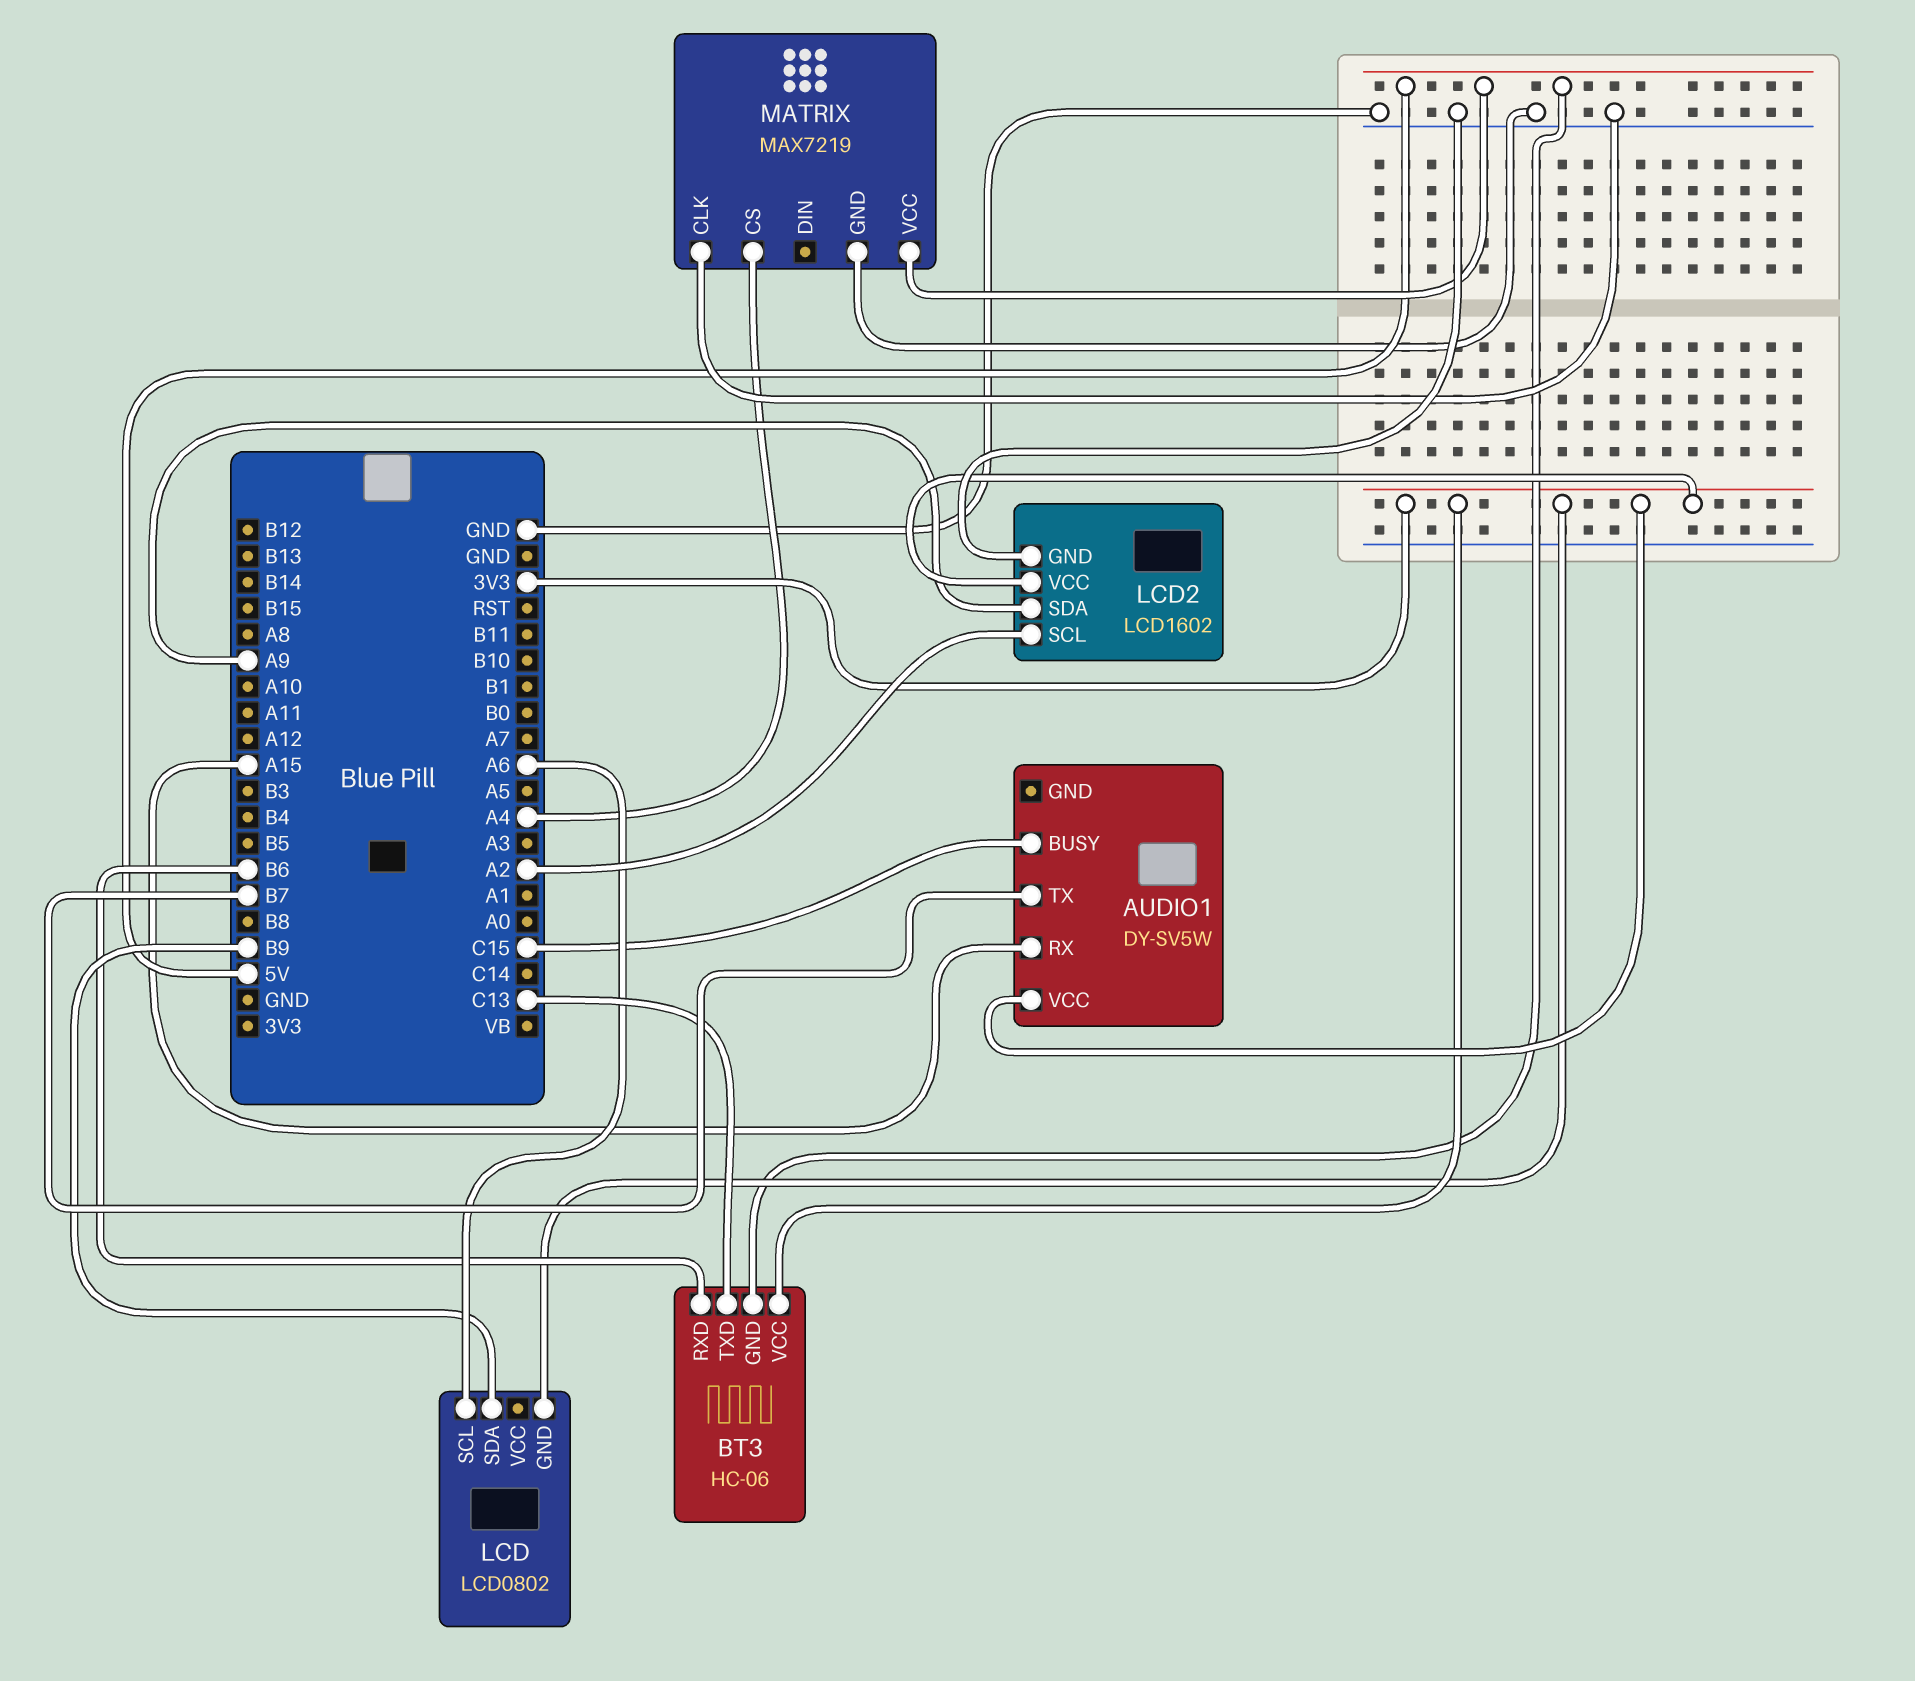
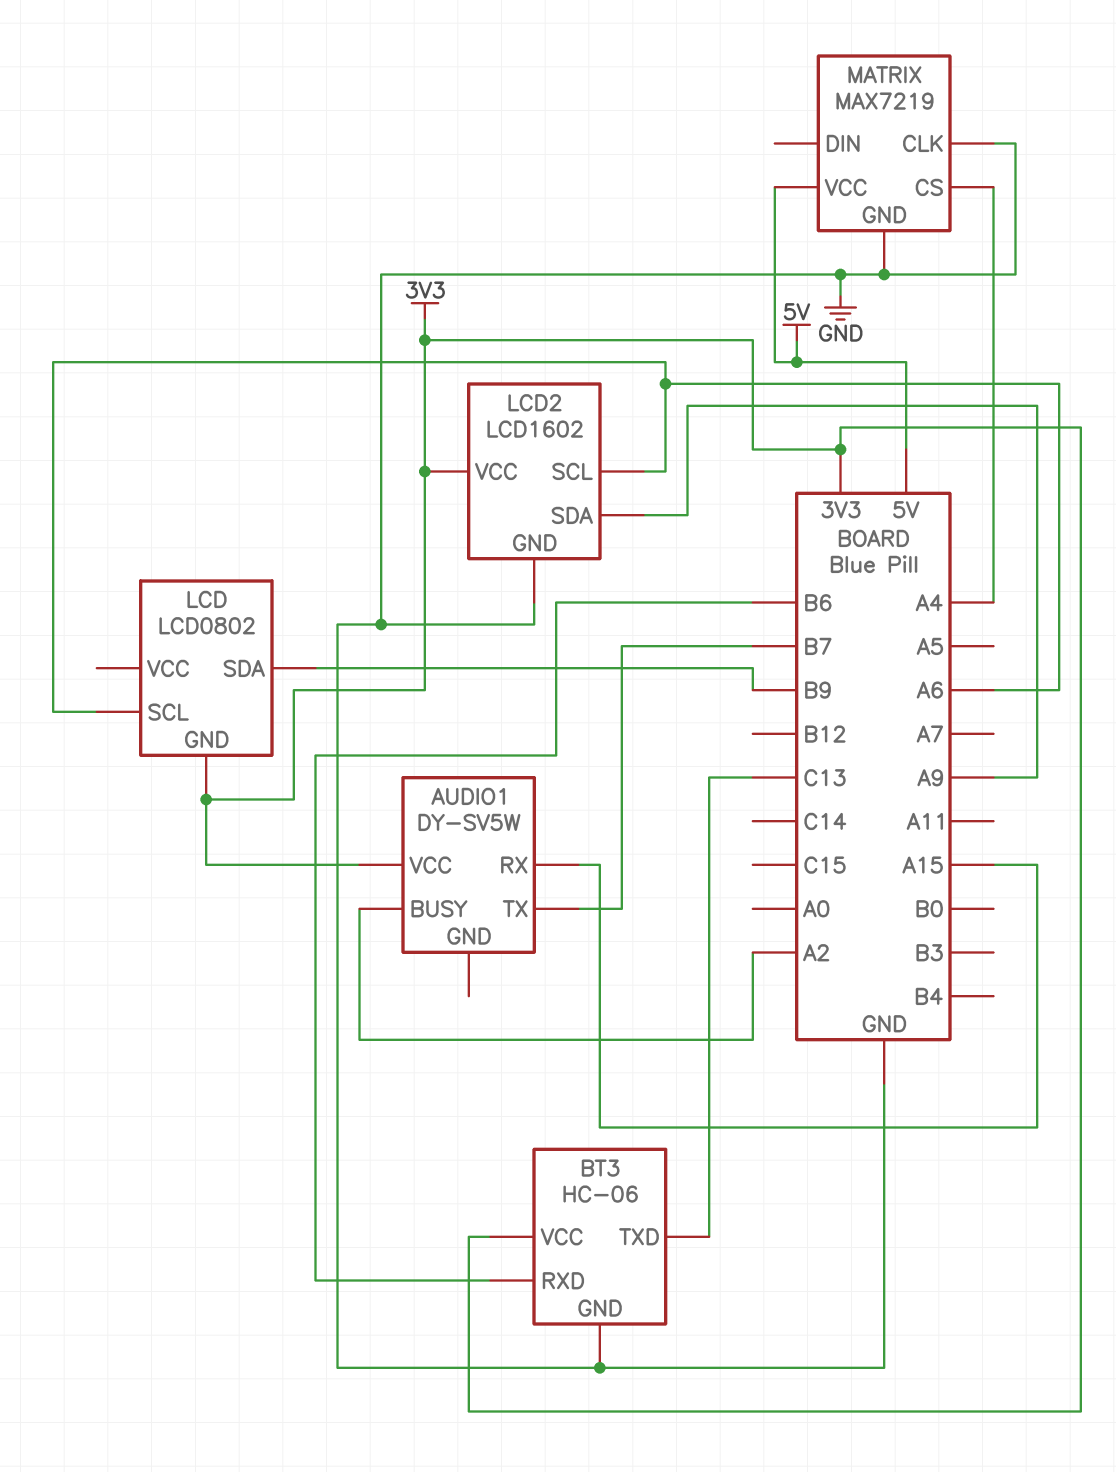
AUDIO1 pin BUSY: C15 -> A2
BT3 pin GND: 5V -> GND
LCD2 pin SCL: A2 -> A6

